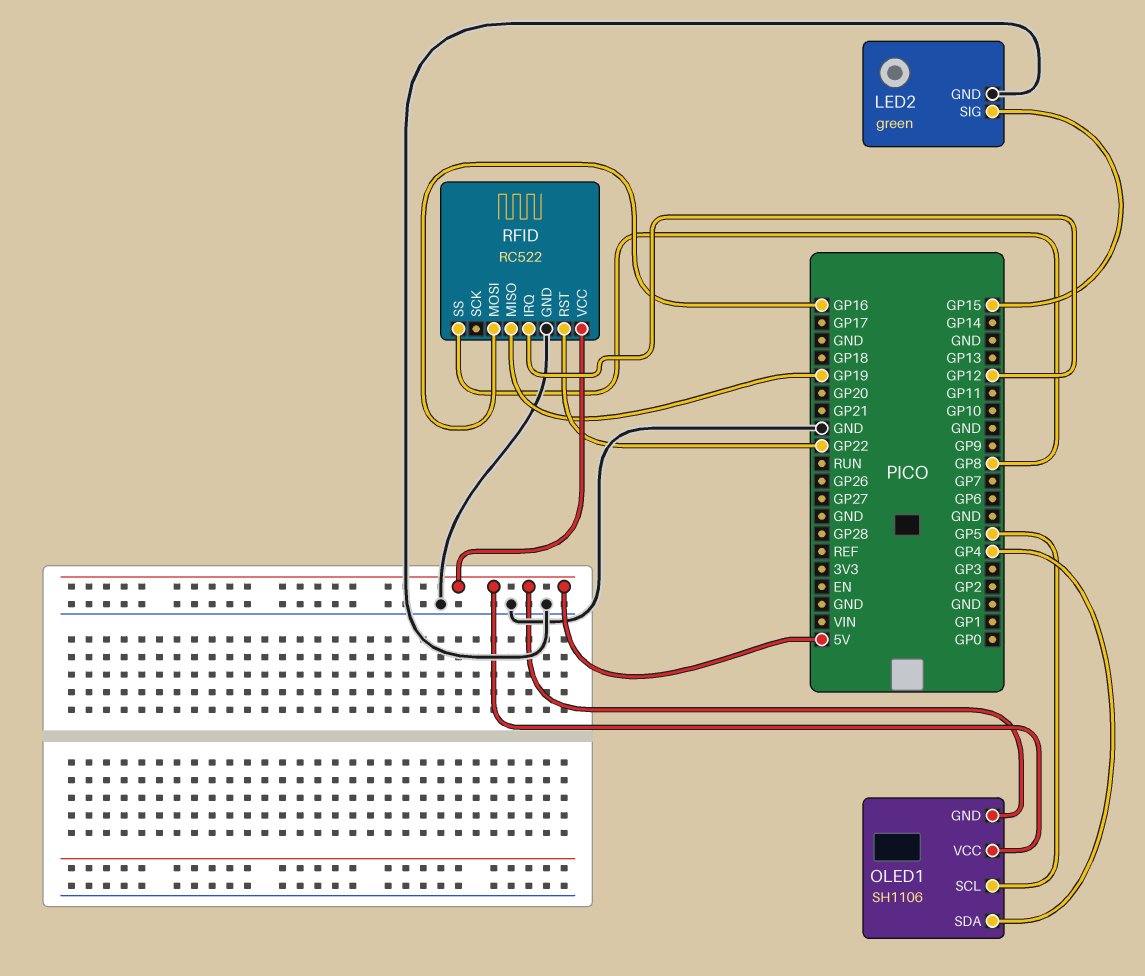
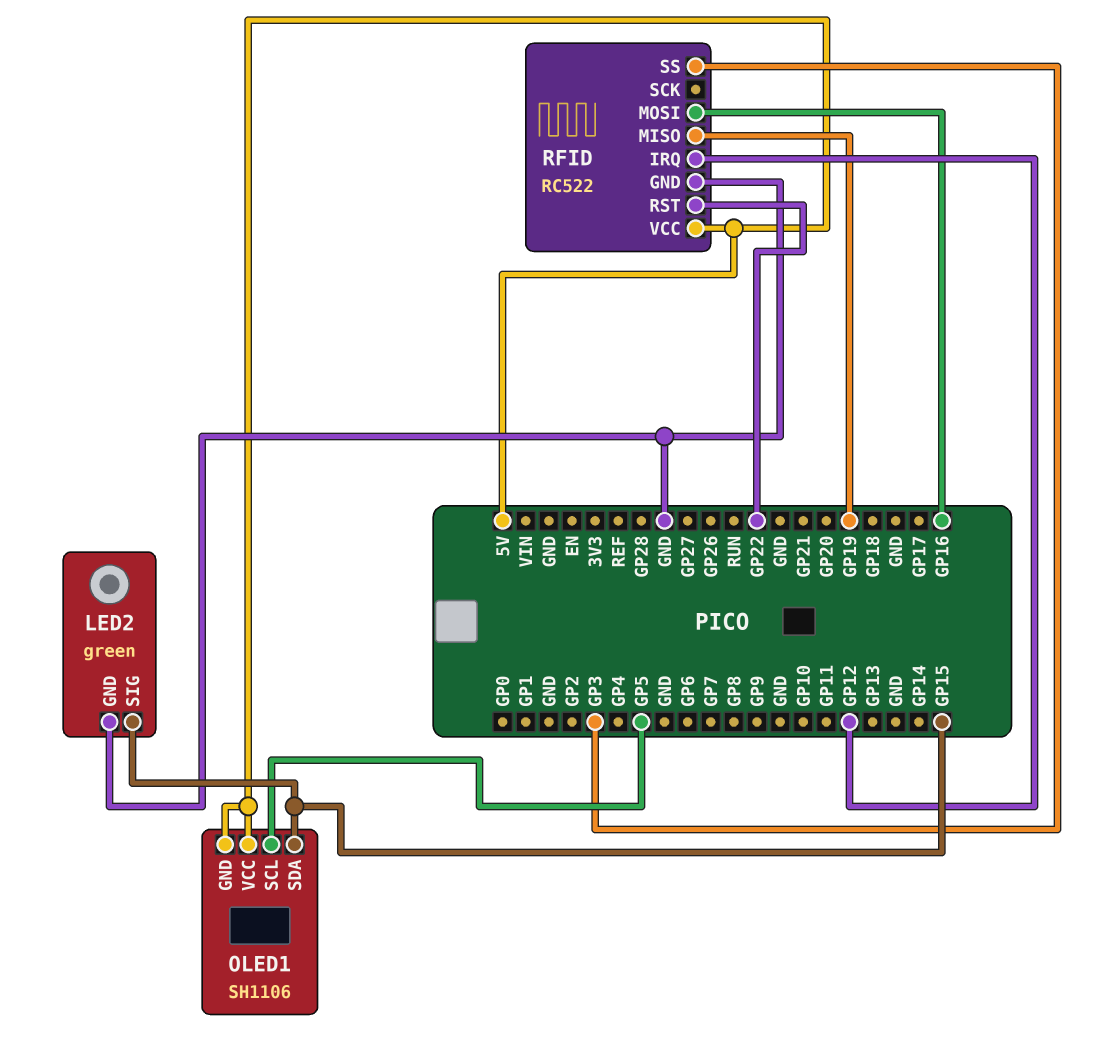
OLED1 pin SDA: GP4 -> GP15
RFID pin SS: GP8 -> GP3

